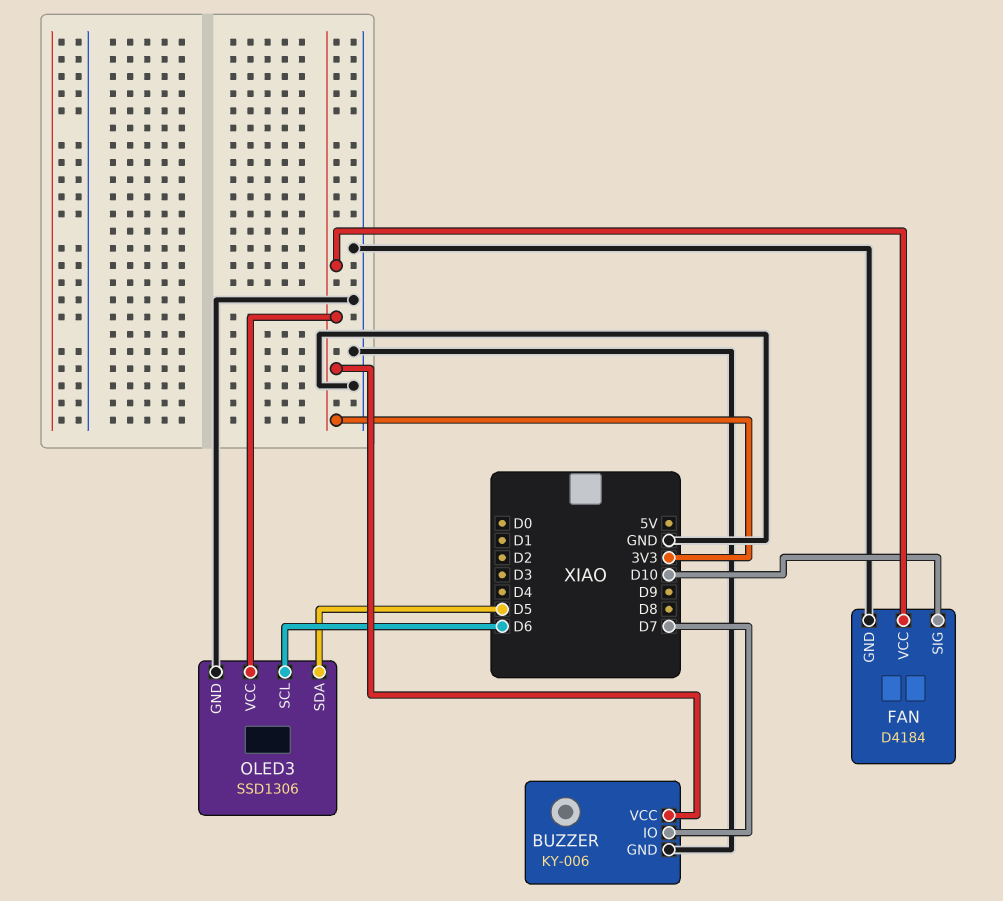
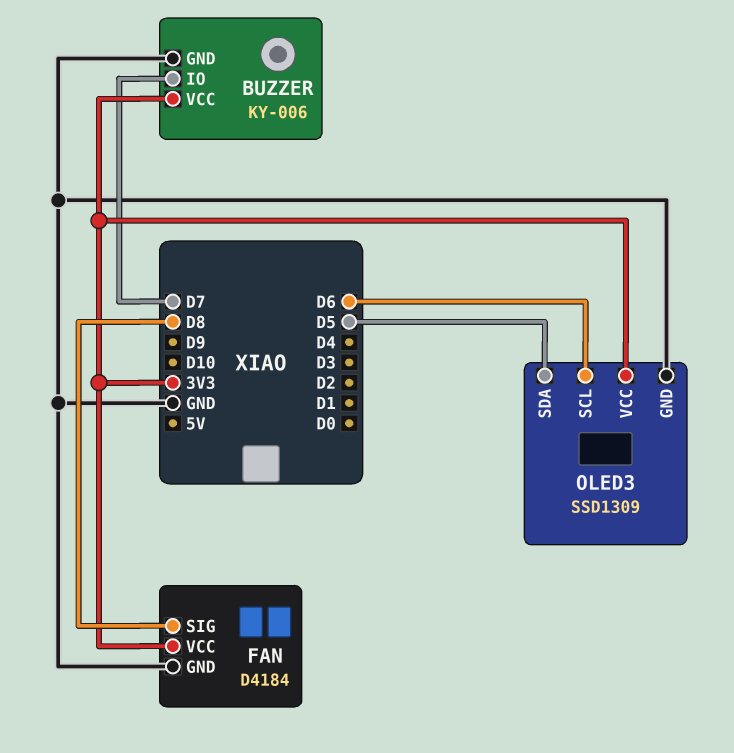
FAN pin SIG: D10 -> D8
OLED3: SSD1306 -> SSD1309

